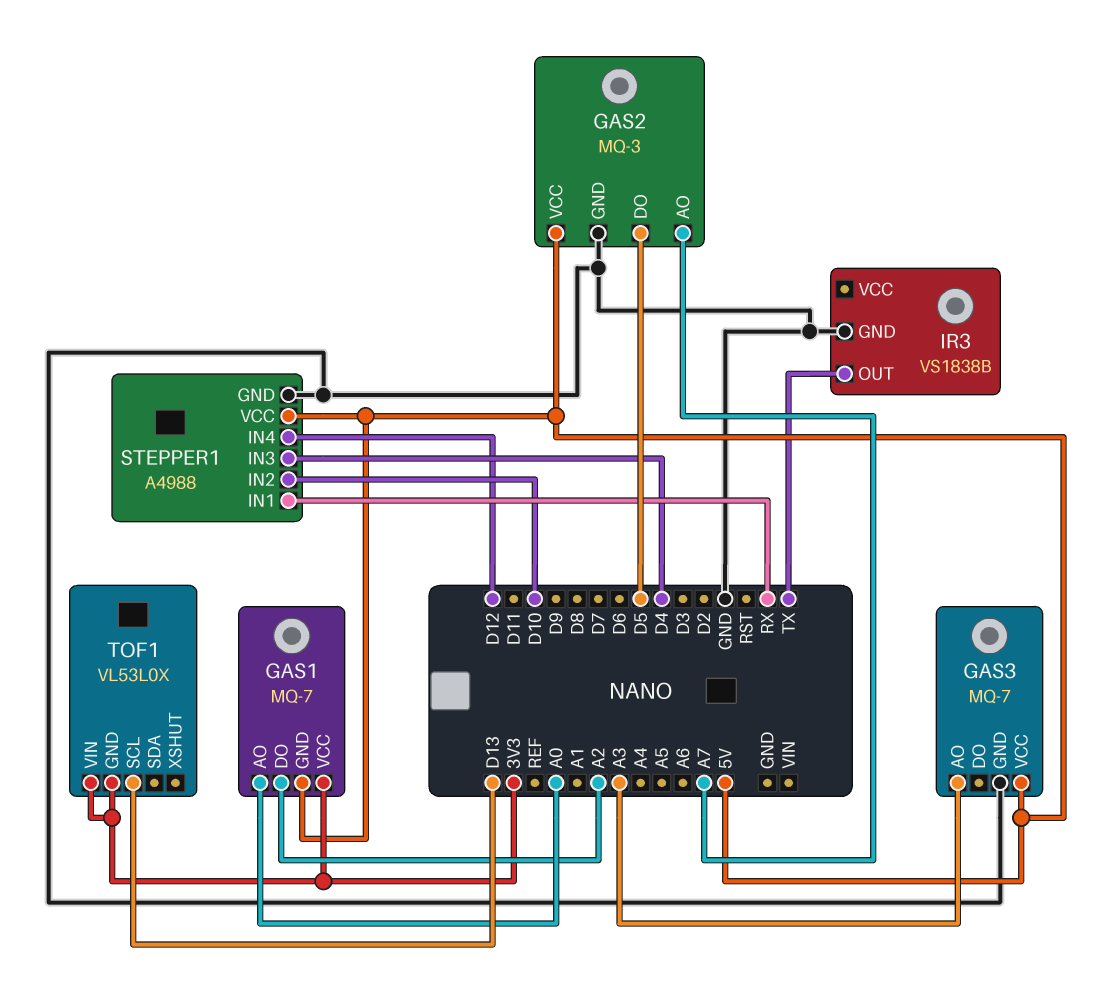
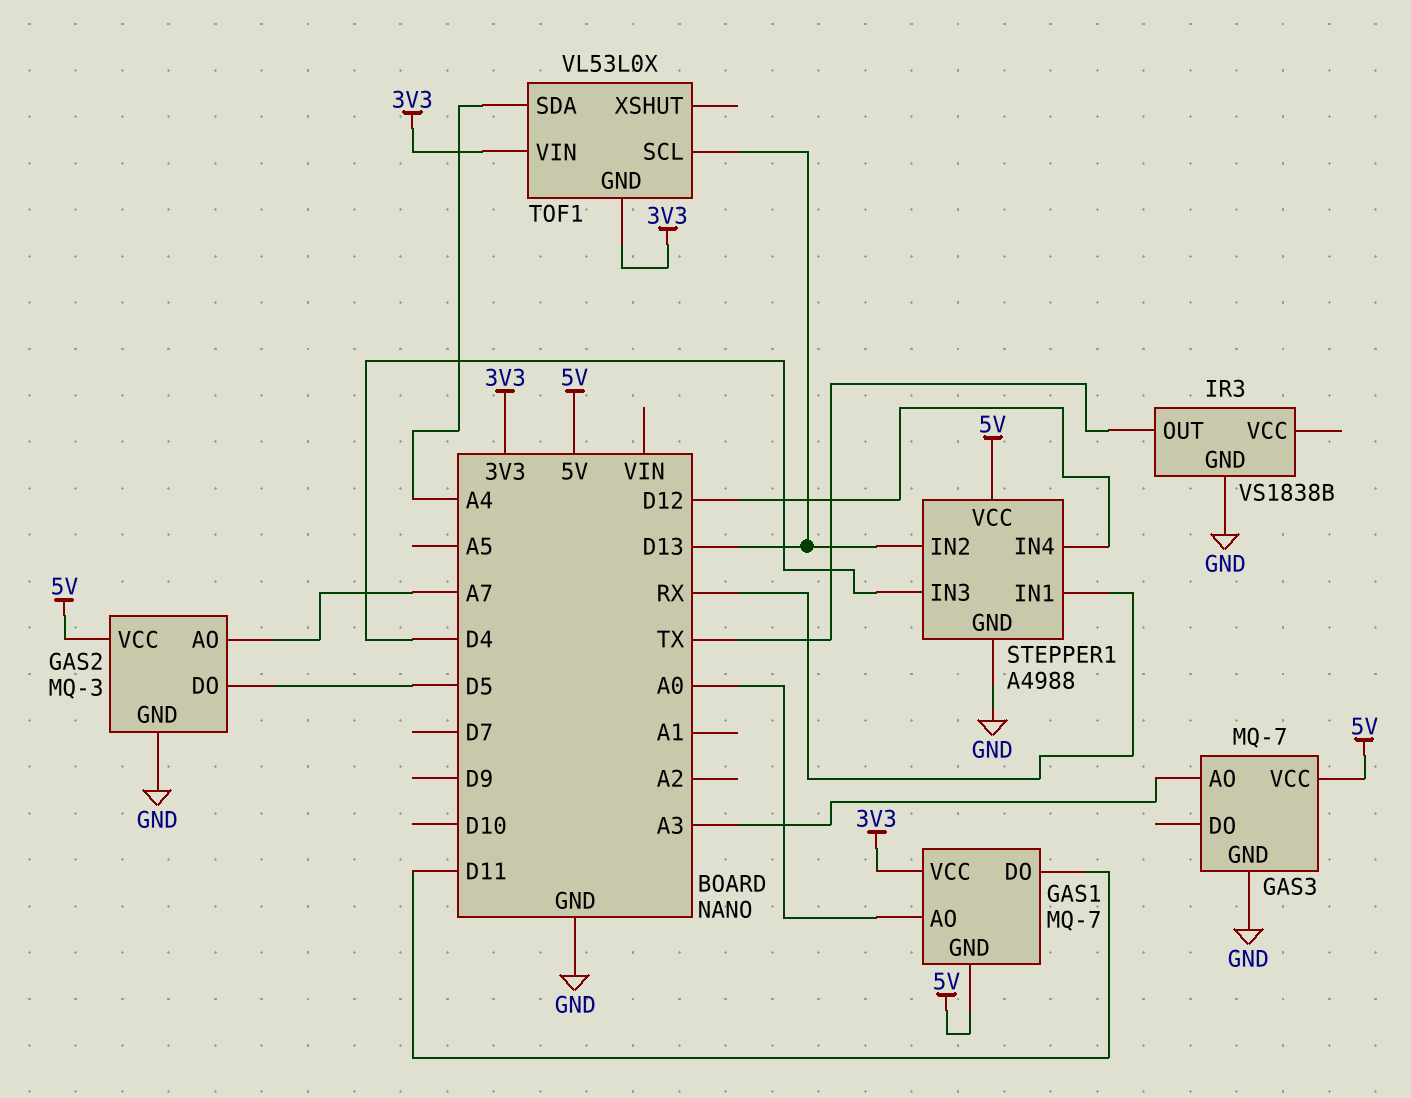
GAS1 pin DO: A2 -> D11
STEPPER1 pin IN2: D10 -> D13
TOF1 pin SDA: none -> A4

